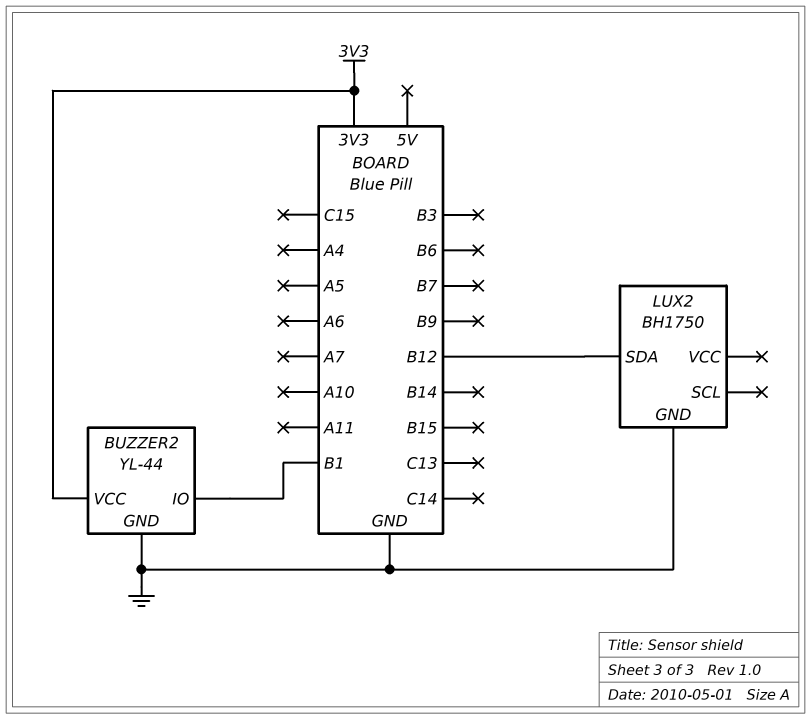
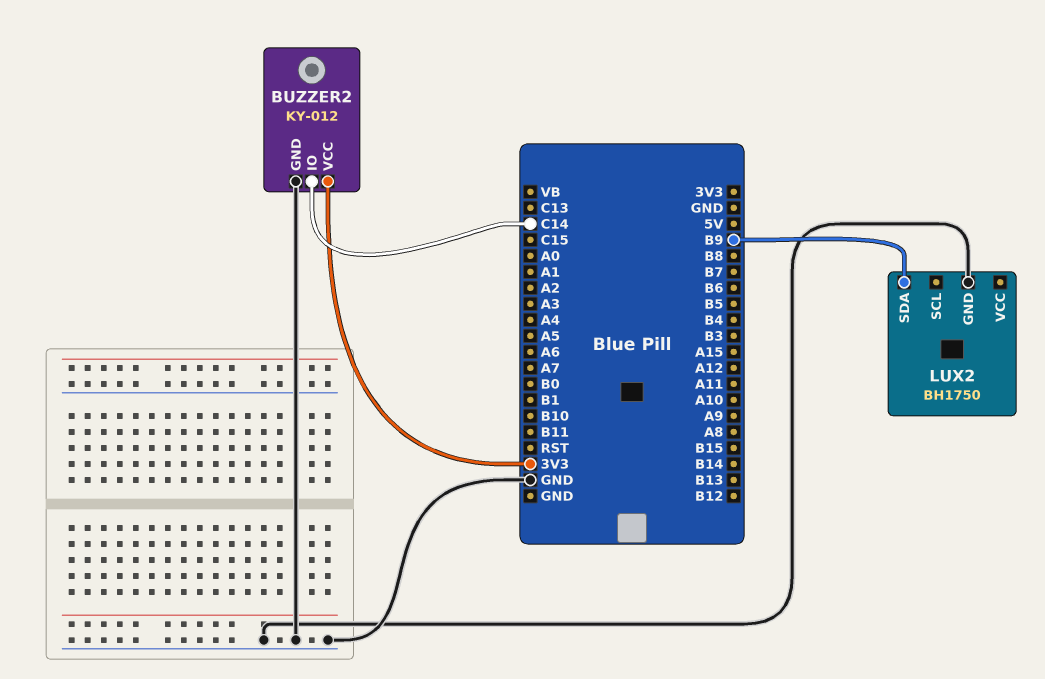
BUZZER2: YL-44 -> KY-012
BUZZER2 pin IO: B1 -> C14
LUX2 pin SDA: B12 -> B9

